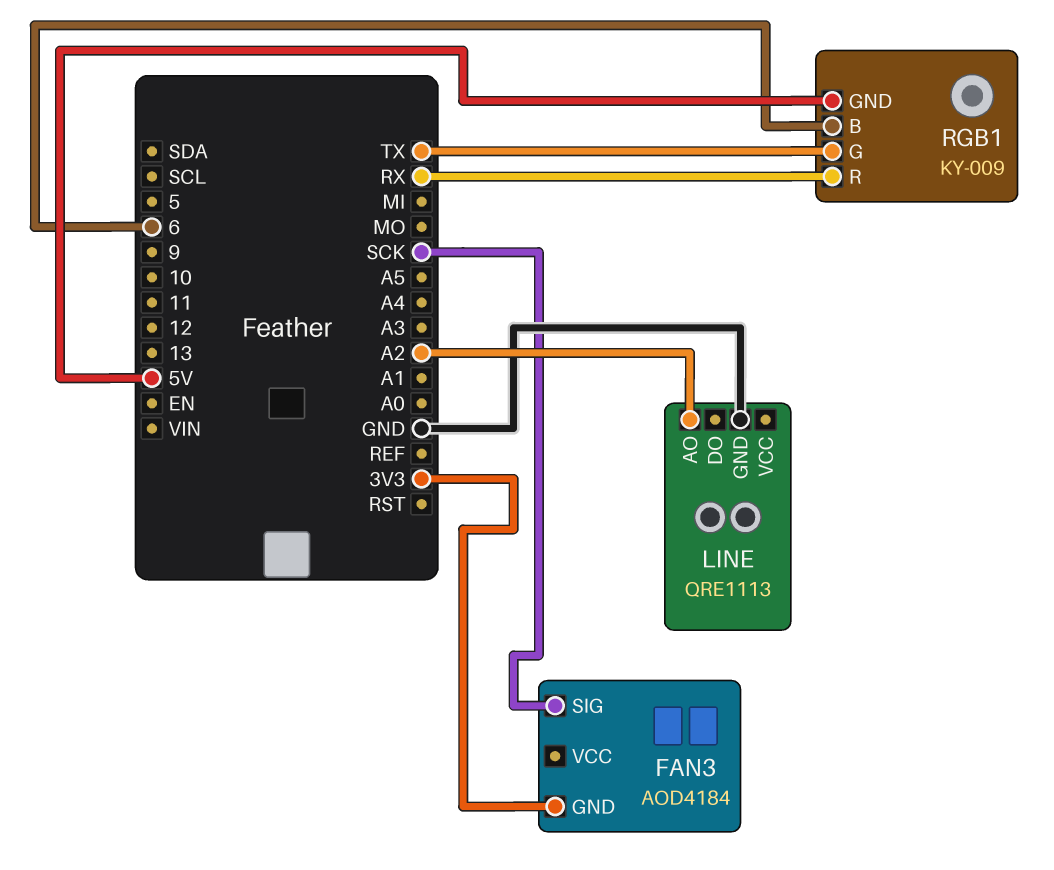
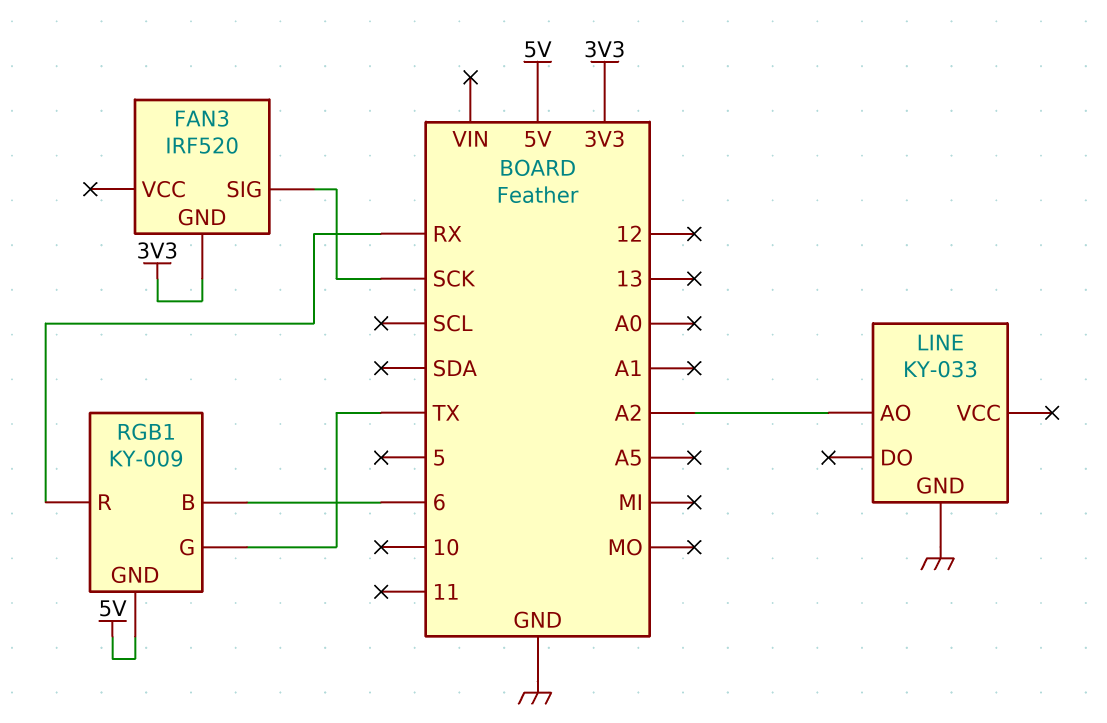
FAN3: AOD4184 -> IRF520
LINE: QRE1113 -> KY-033

